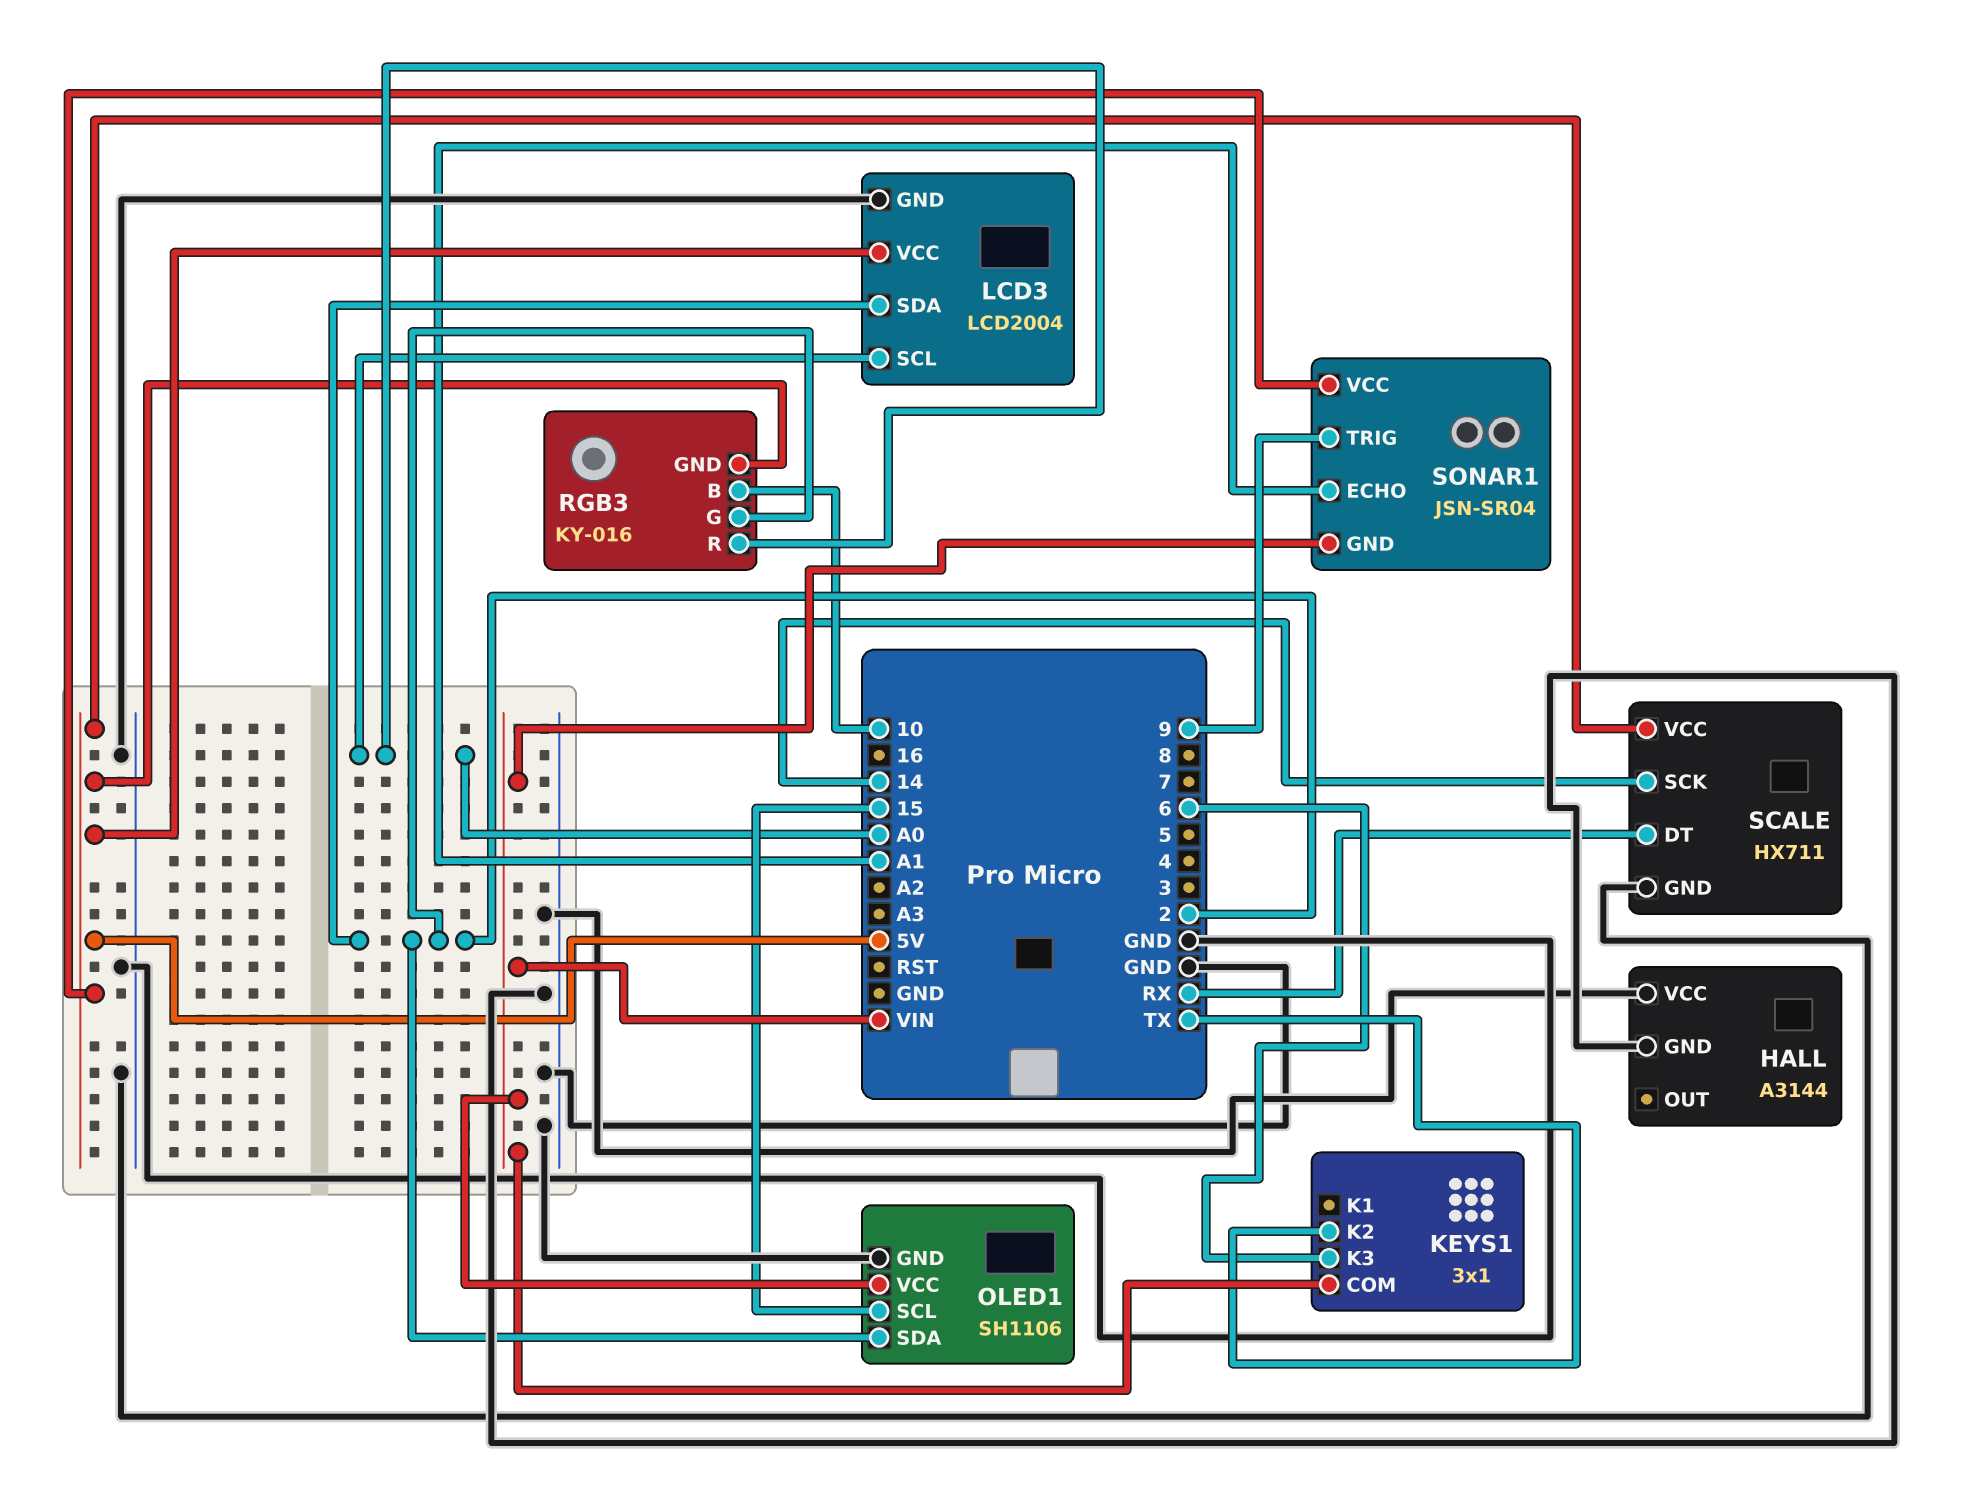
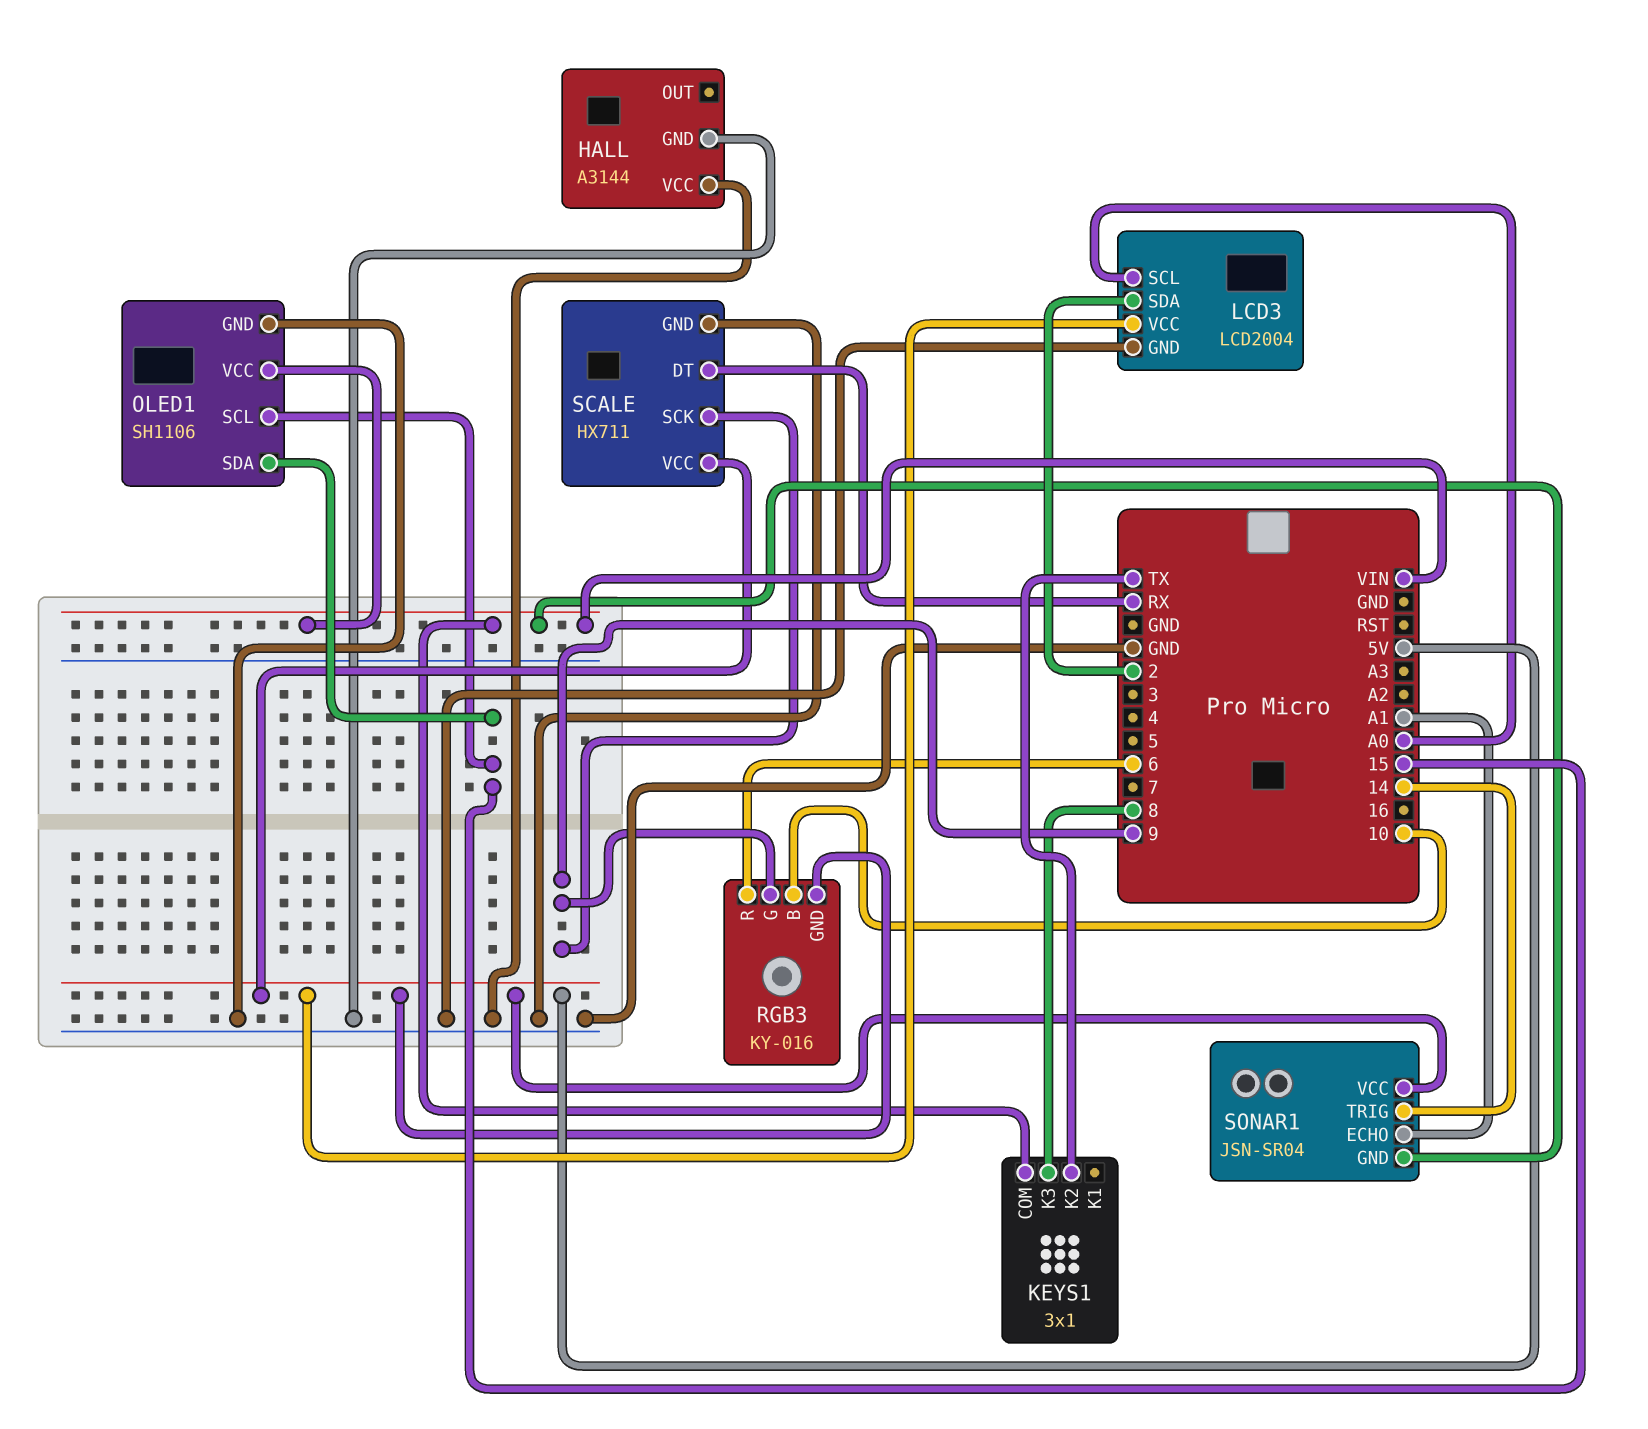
KEYS1 pin K3: 6 -> 8
OLED1 pin SDA: 2 -> 15
RGB3 pin G: 2 -> 9
RGB3 pin R: A0 -> 6
SCALE pin SCK: 14 -> 9
SONAR1 pin TRIG: 9 -> 14

